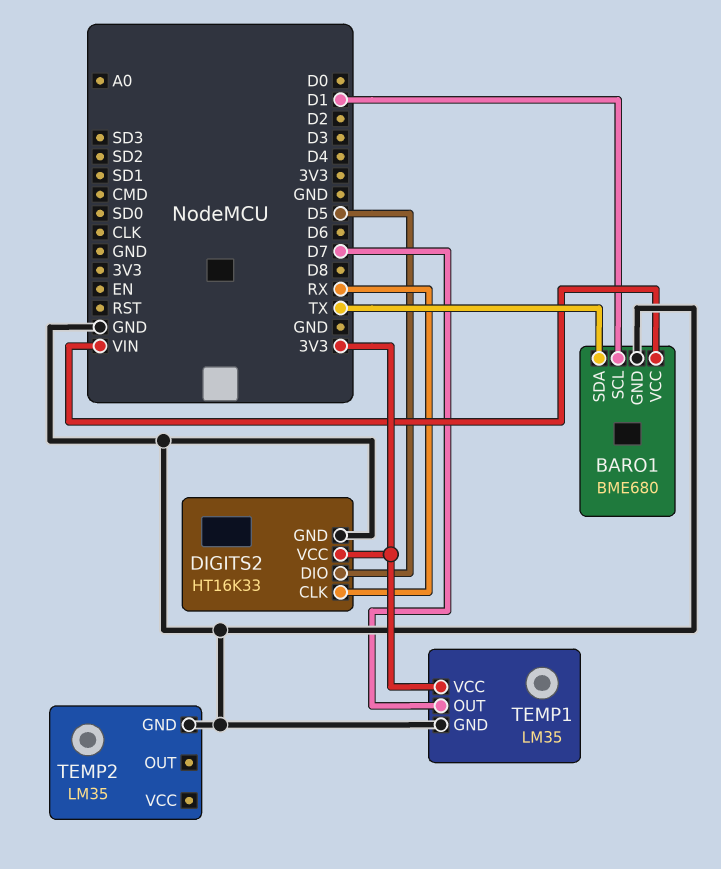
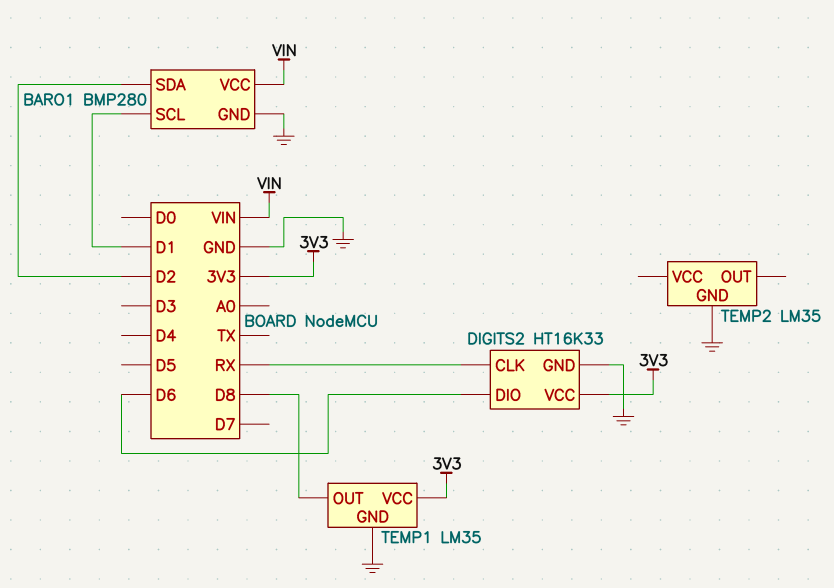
BARO1: BME680 -> BMP280
BARO1 pin SDA: TX -> D2
DIGITS2 pin DIO: D5 -> D6
TEMP1 pin OUT: D7 -> D8

